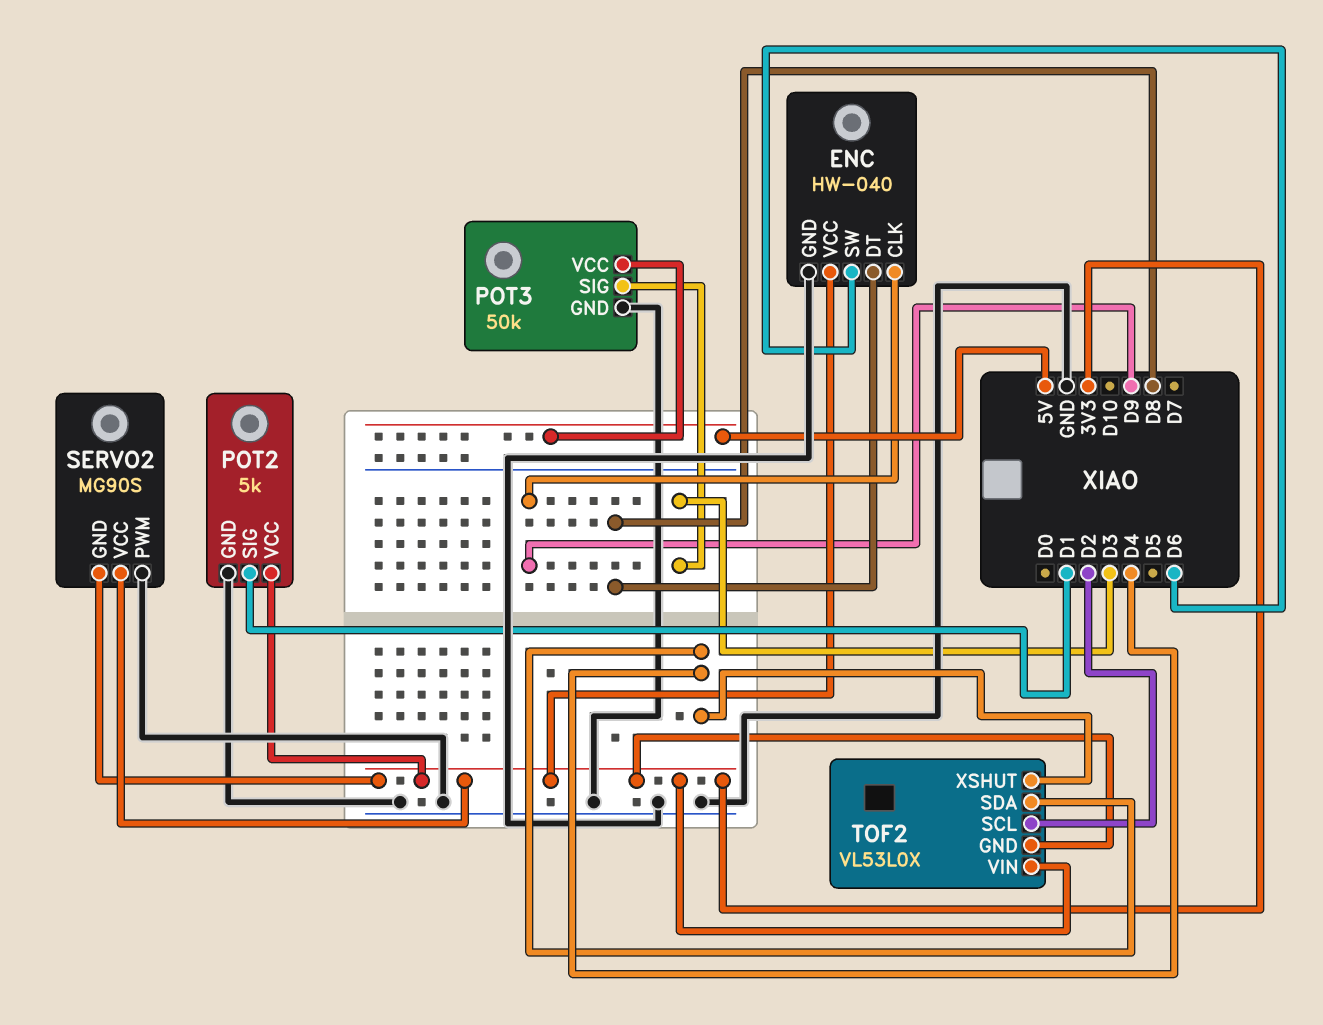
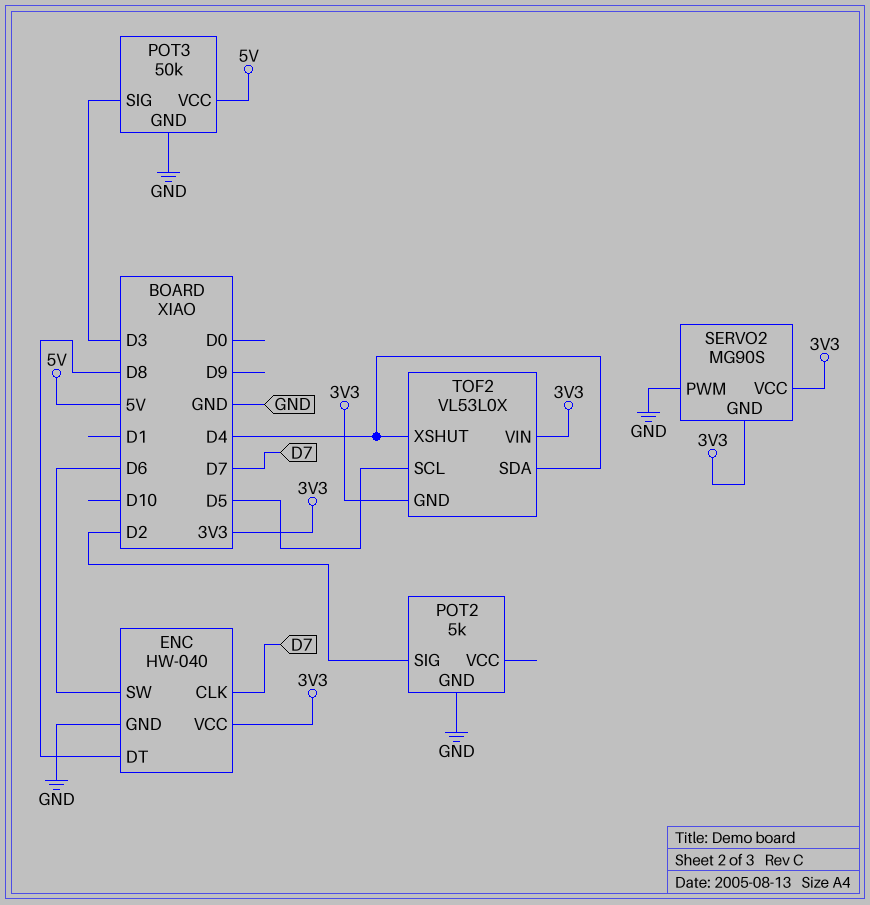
ENC pin CLK: D9 -> D7
POT2 pin SIG: D1 -> D2
POT2 pin VCC: 3V3 -> none
TOF2 pin SCL: D2 -> D5

